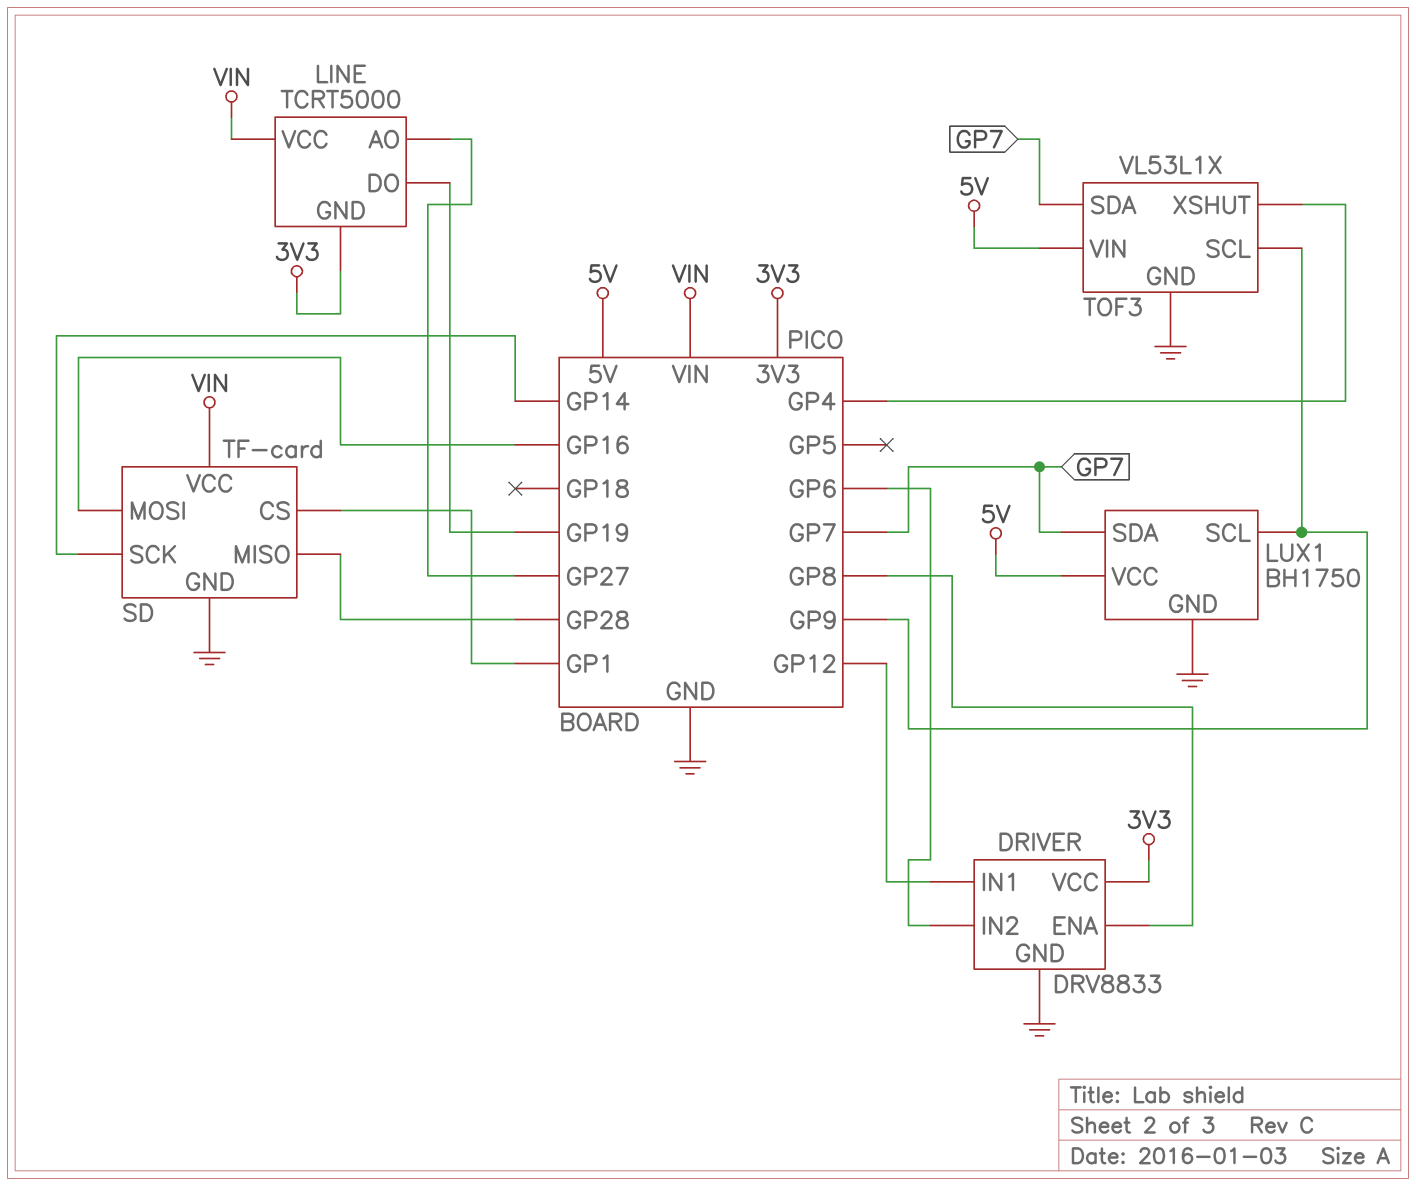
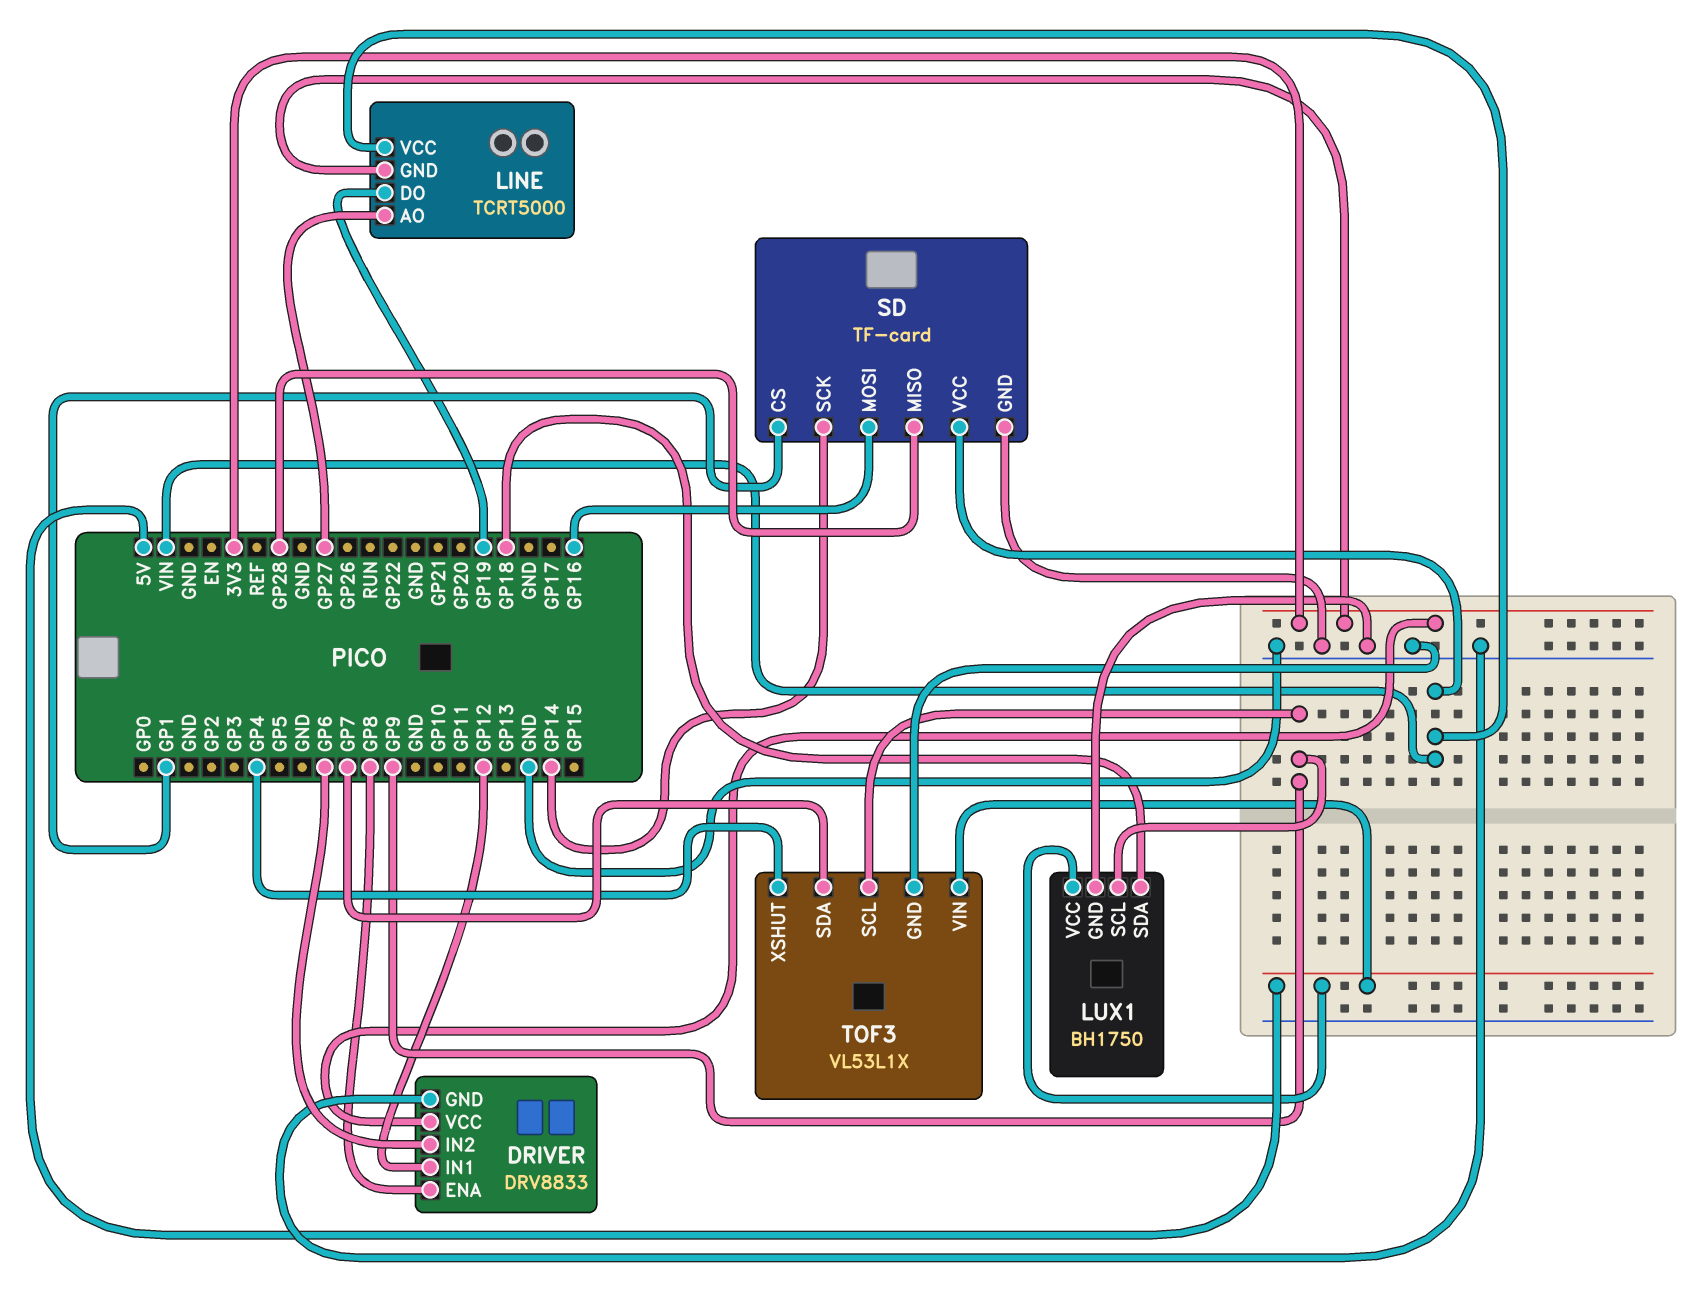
LUX1 pin SDA: GP7 -> GP18

